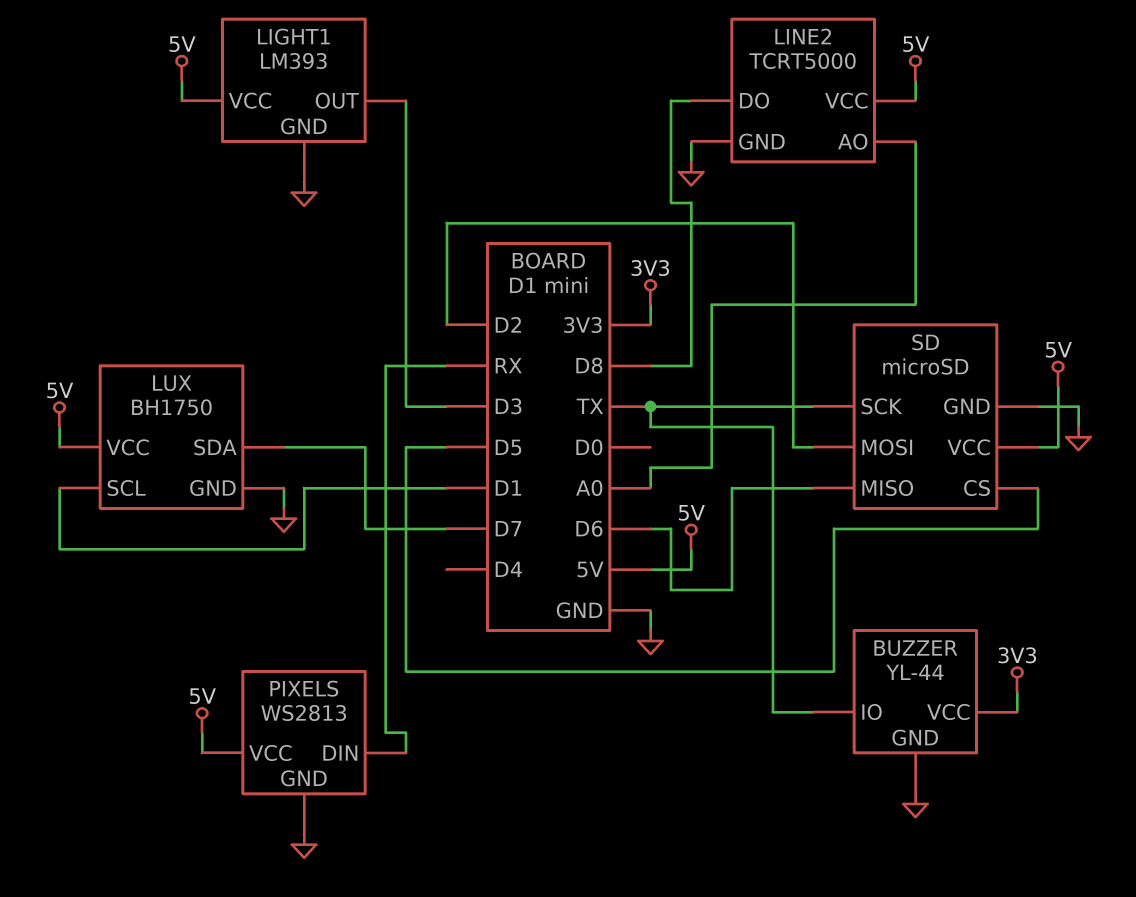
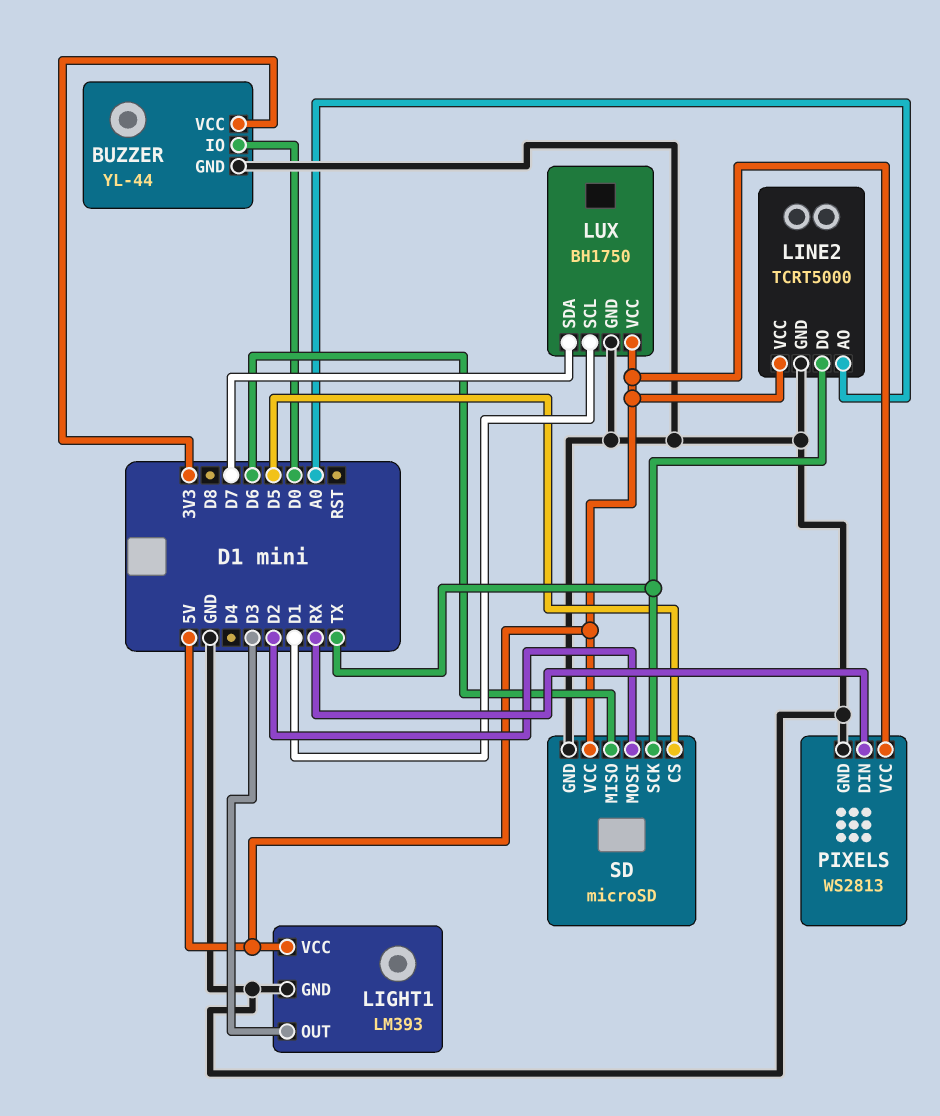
BUZZER pin IO: TX -> D0
LINE2 pin DO: D8 -> TX

